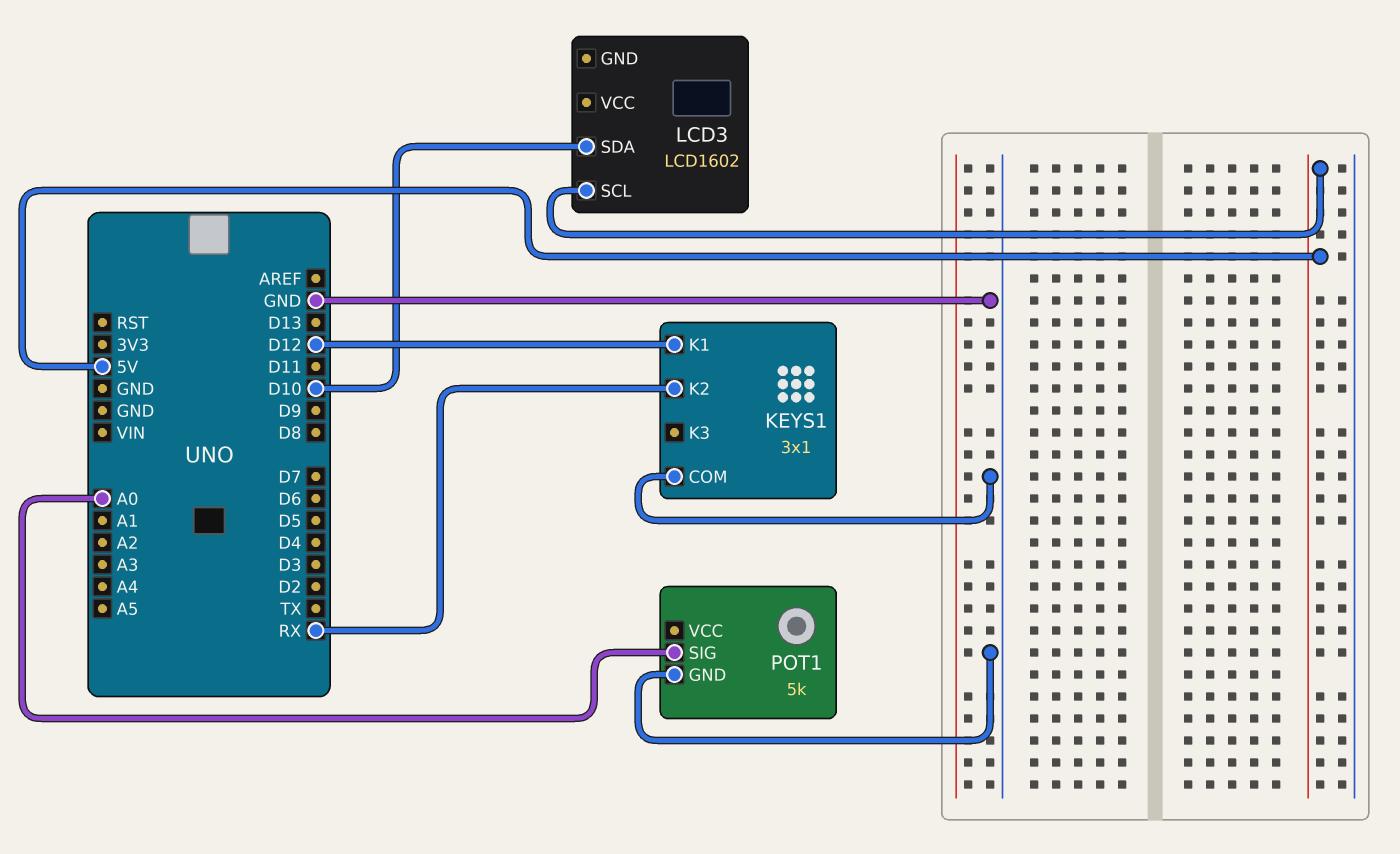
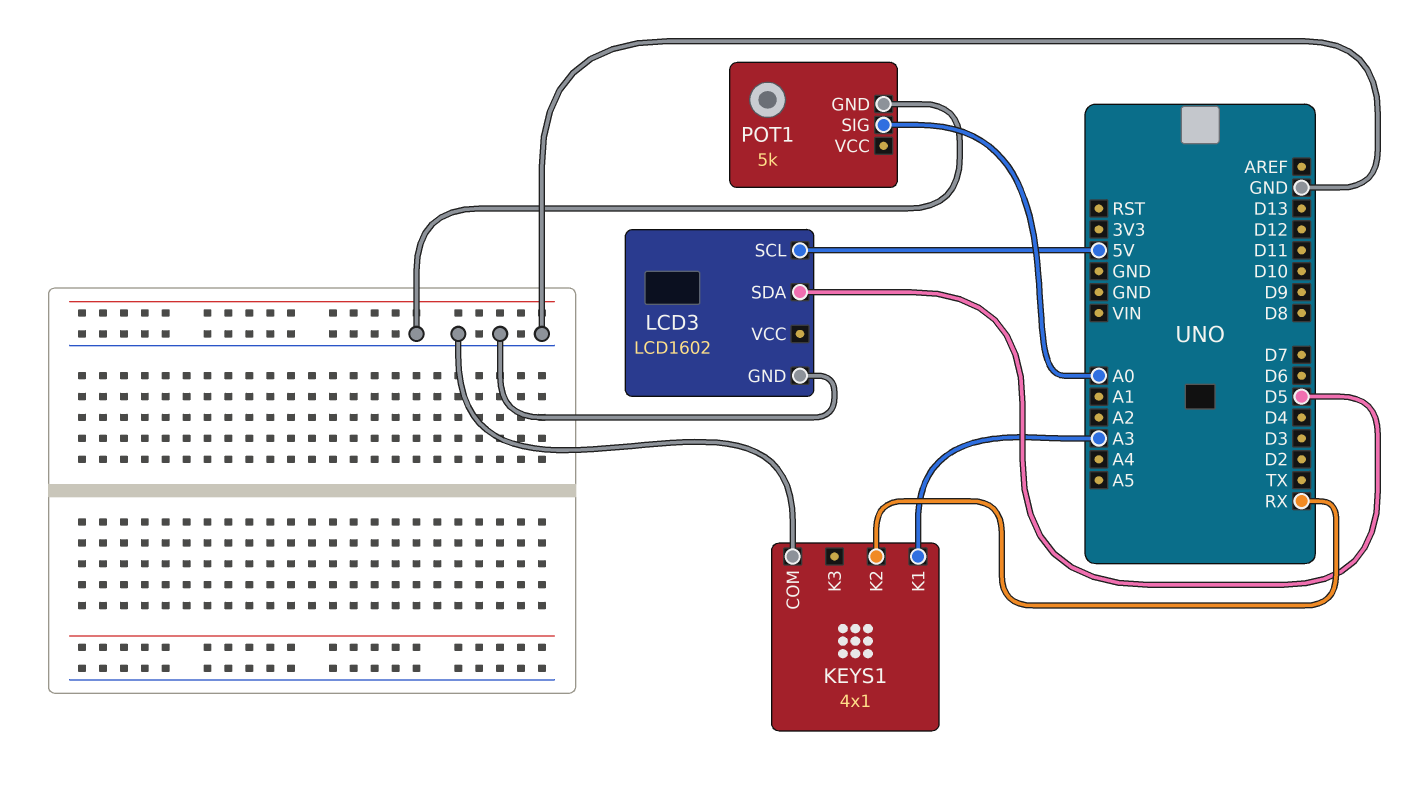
KEYS1: 3x1 -> 4x1
KEYS1 pin K1: D12 -> A3
LCD3 pin GND: none -> GND
LCD3 pin SDA: D10 -> D5

